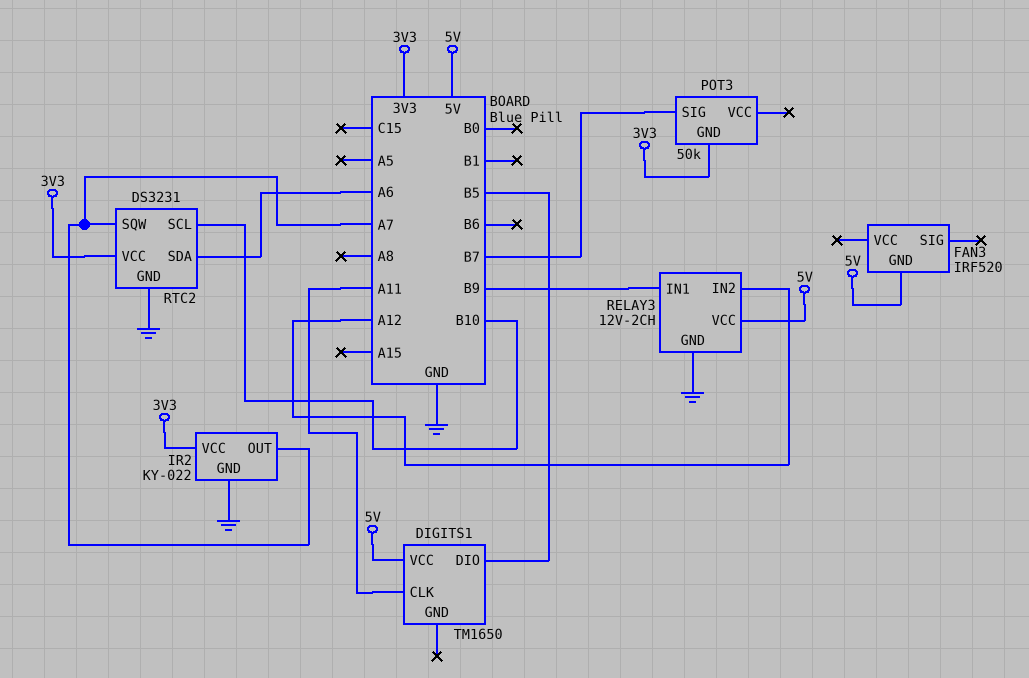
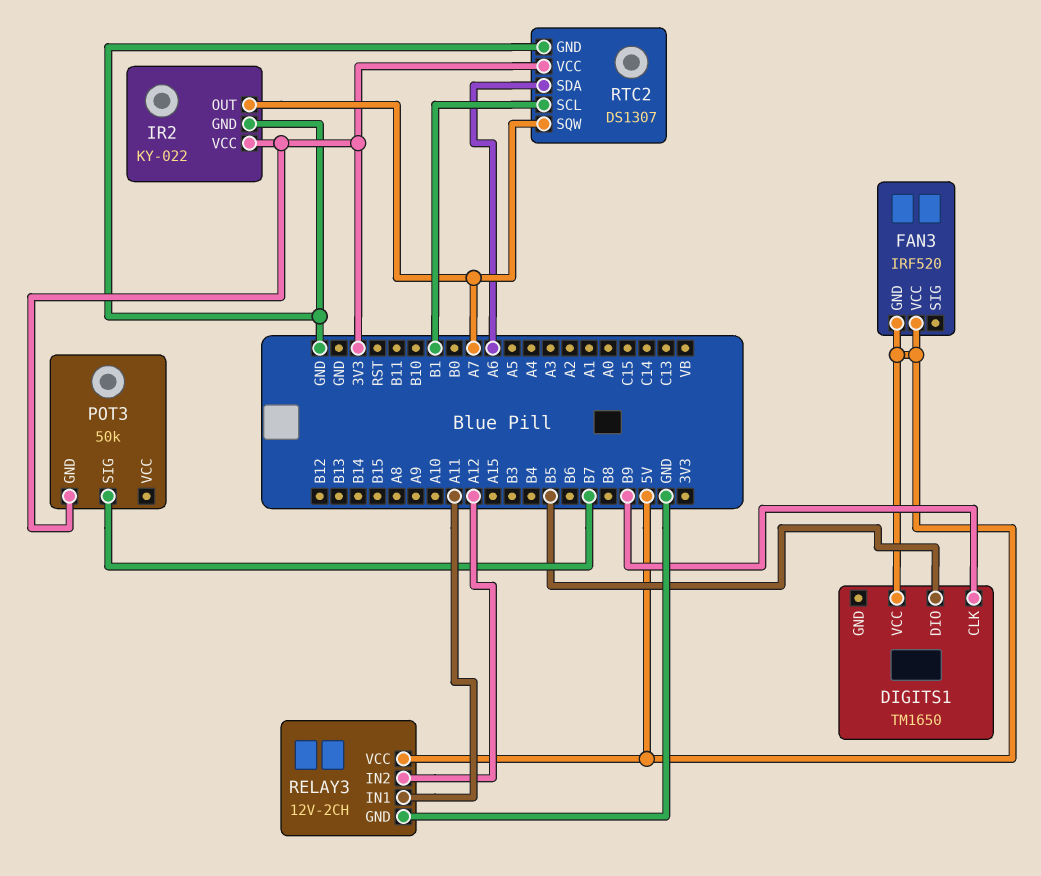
DIGITS1 pin CLK: A11 -> B9
FAN3 pin VCC: none -> 5V
RELAY3 pin IN1: B9 -> A11
RTC2: DS3231 -> DS1307
RTC2 pin SCL: B10 -> B1

